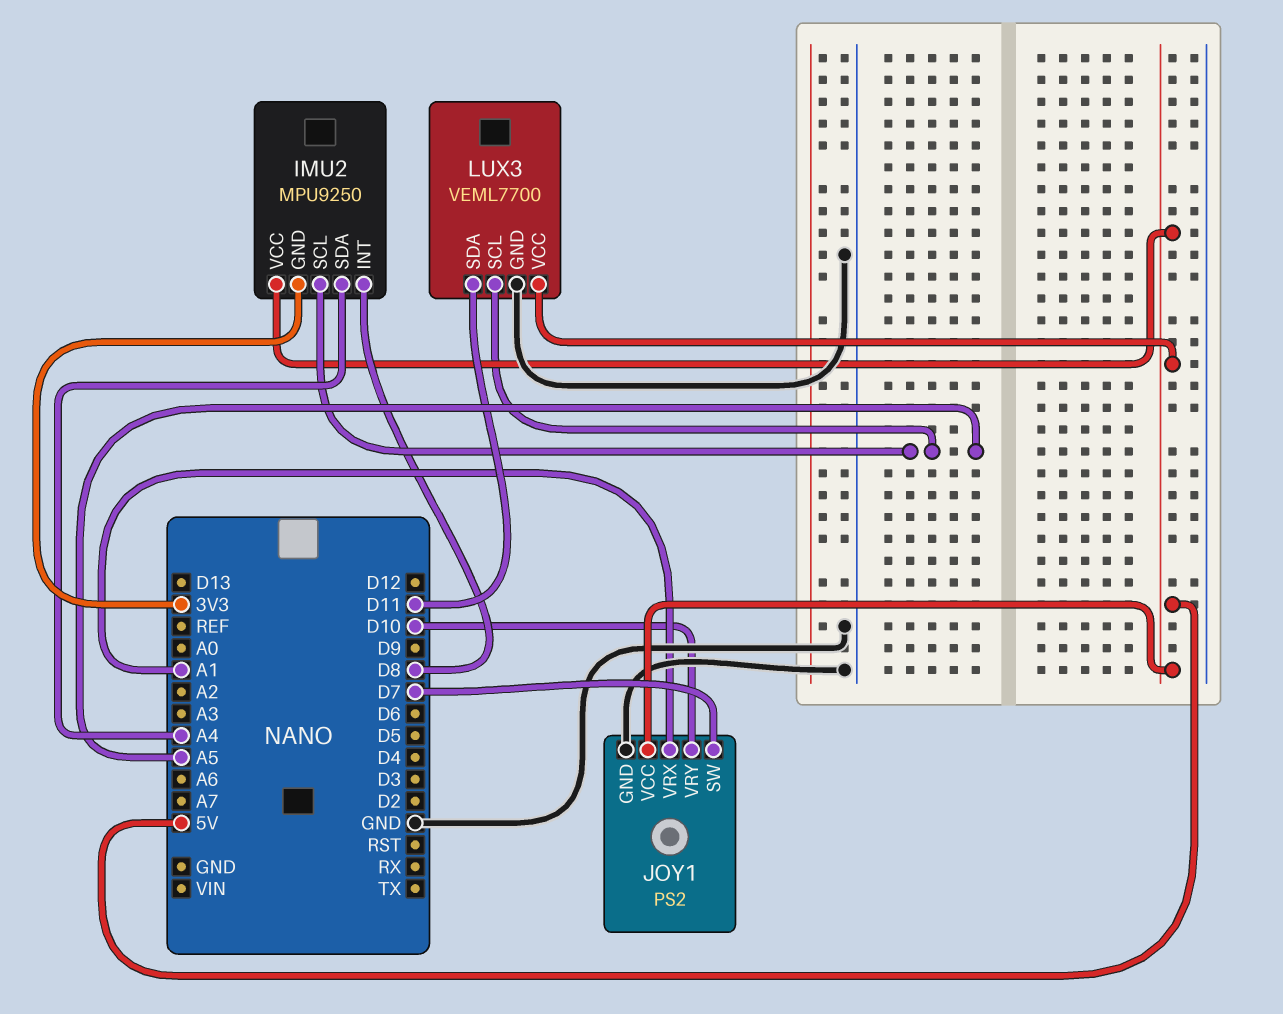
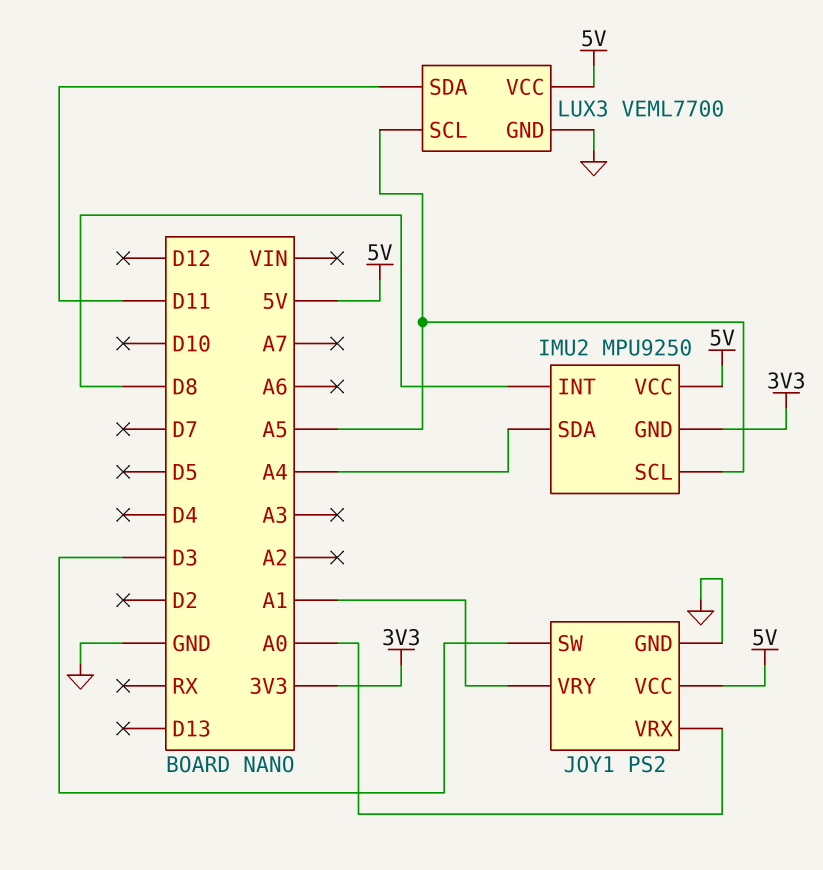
JOY1 pin SW: D7 -> D3
JOY1 pin VRX: A1 -> A0
JOY1 pin VRY: D10 -> A1

